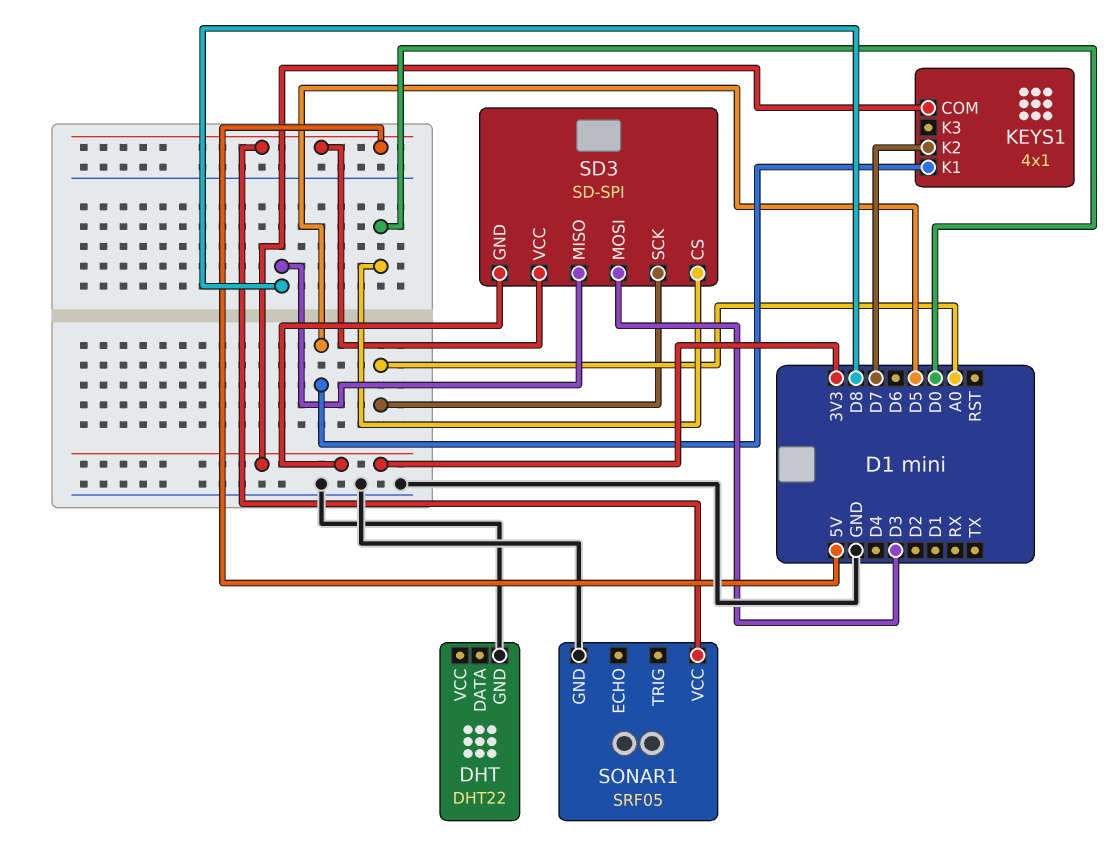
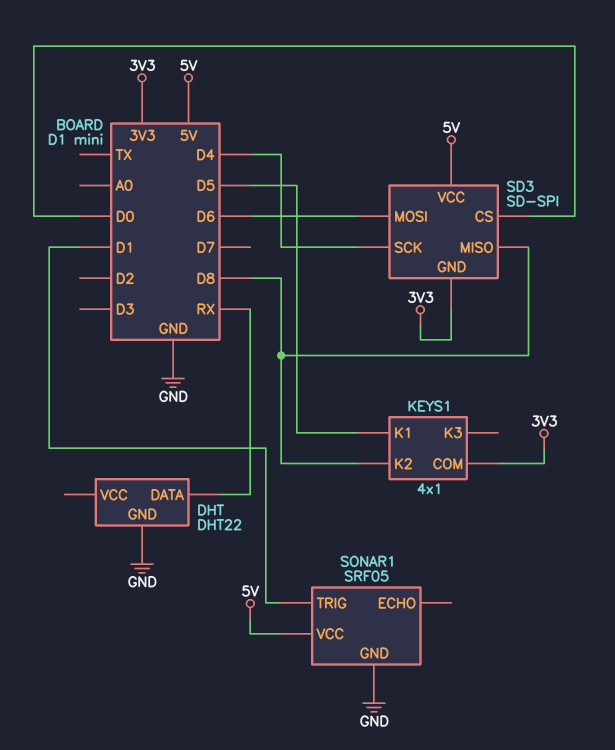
DHT pin DATA: none -> RX
KEYS1 pin K2: D7 -> D8
SD3 pin MOSI: D3 -> D6
SD3 pin SCK: A0 -> D4
SONAR1 pin TRIG: none -> D1

